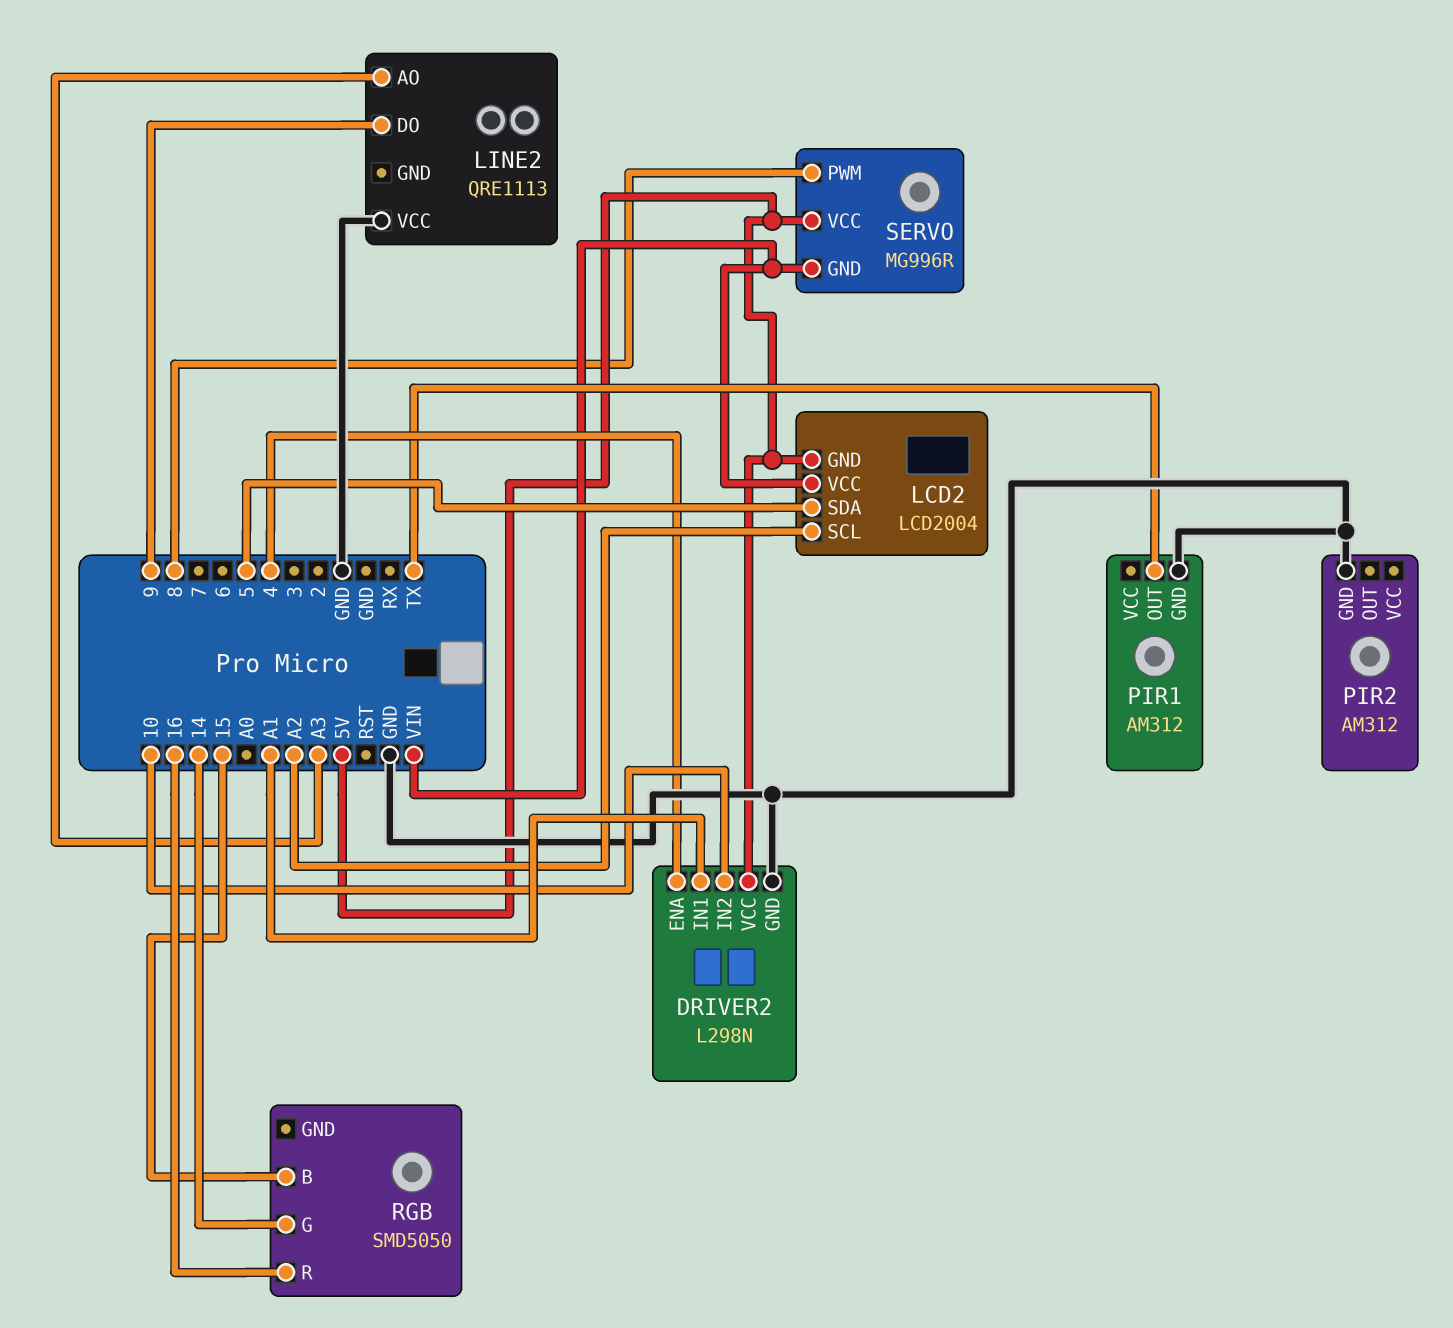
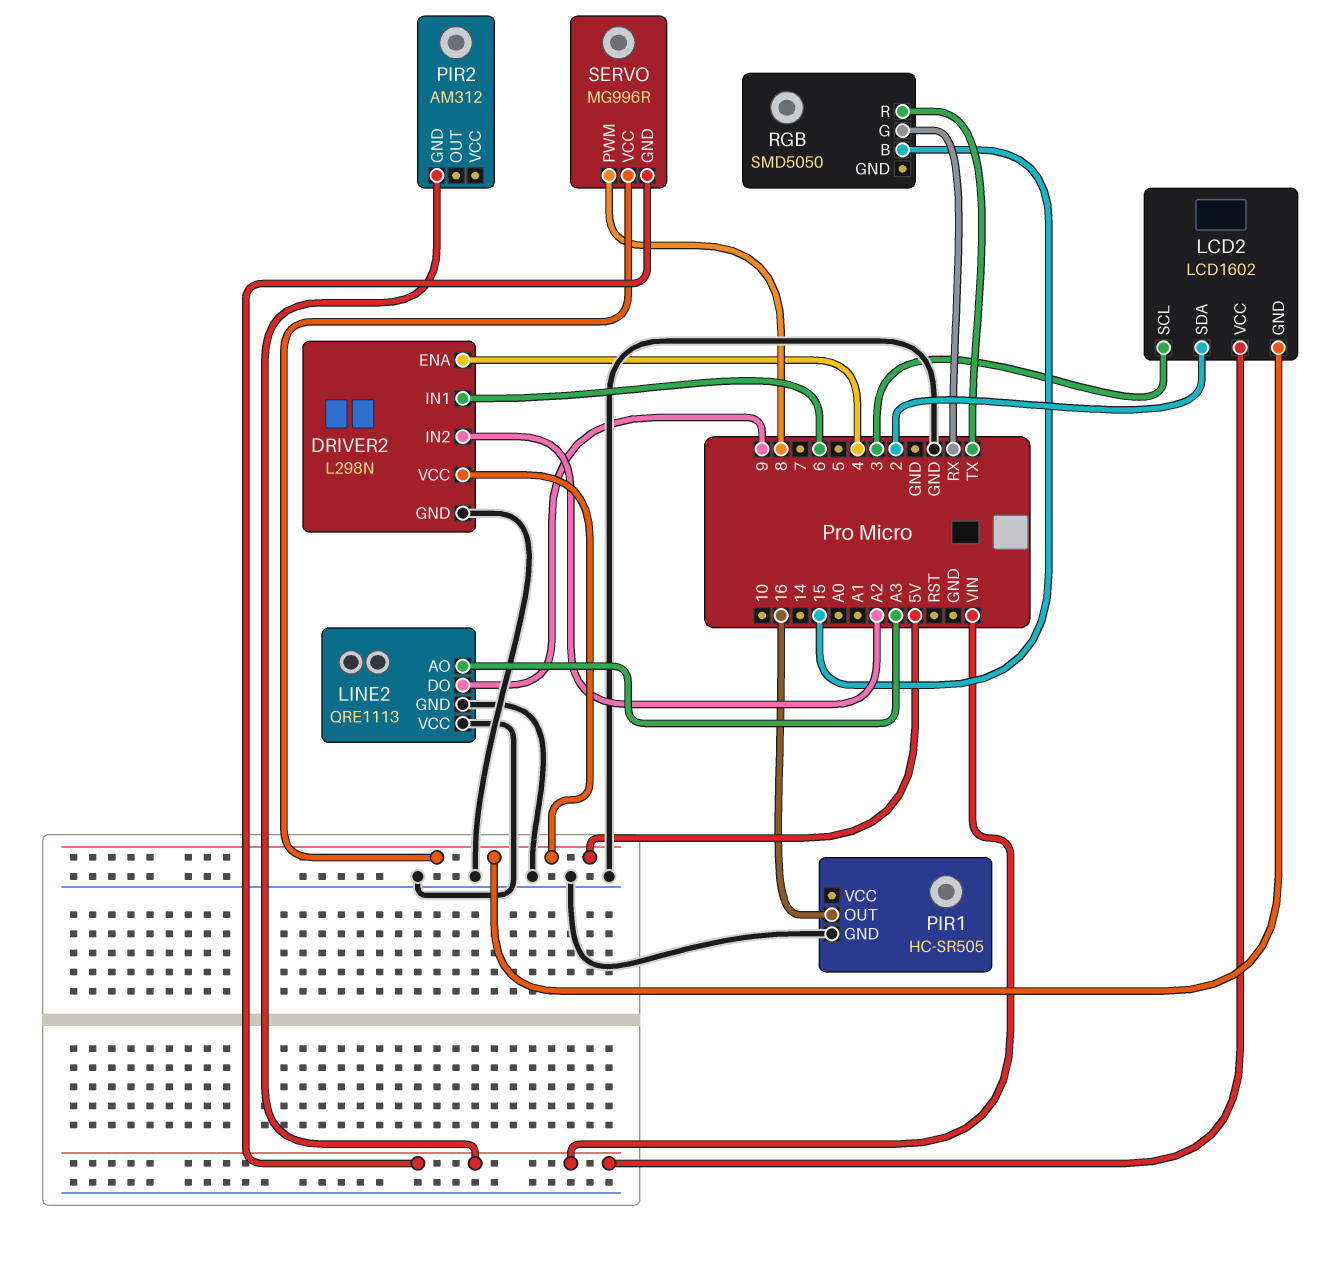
DRIVER2 pin IN1: A1 -> 6
DRIVER2 pin IN2: 10 -> A2
LCD2: LCD2004 -> LCD1602
LCD2 pin SCL: A2 -> 3
LCD2 pin SDA: 5 -> 2
LINE2 pin GND: none -> GND
PIR1: AM312 -> HC-SR505
PIR1 pin OUT: TX -> 16
PIR2 pin GND: GND -> VIN
RGB pin G: 14 -> RX
RGB pin R: 16 -> TX

